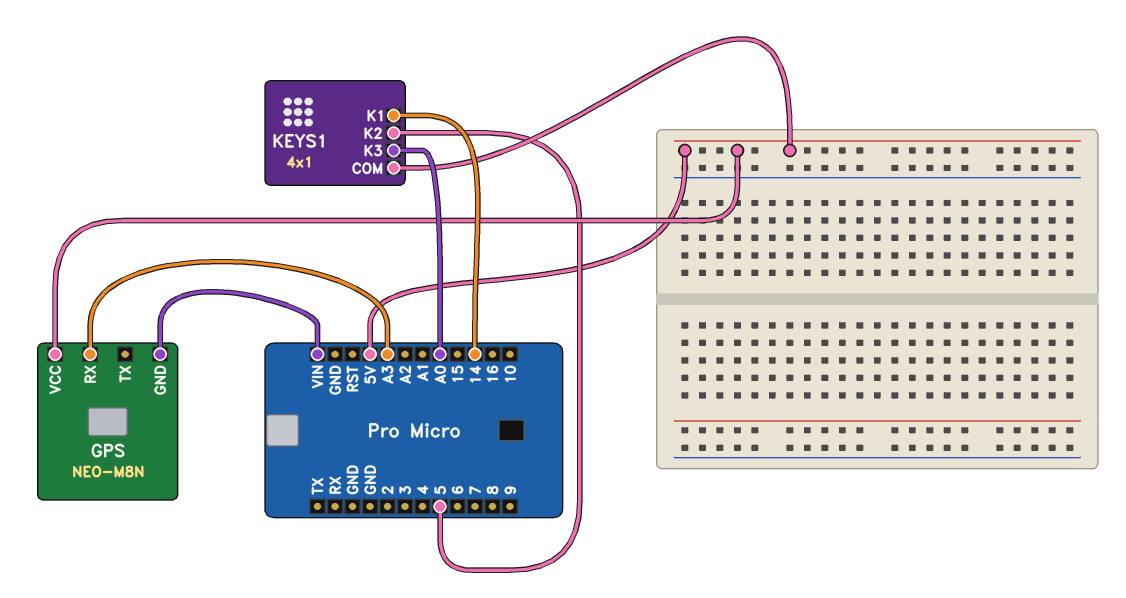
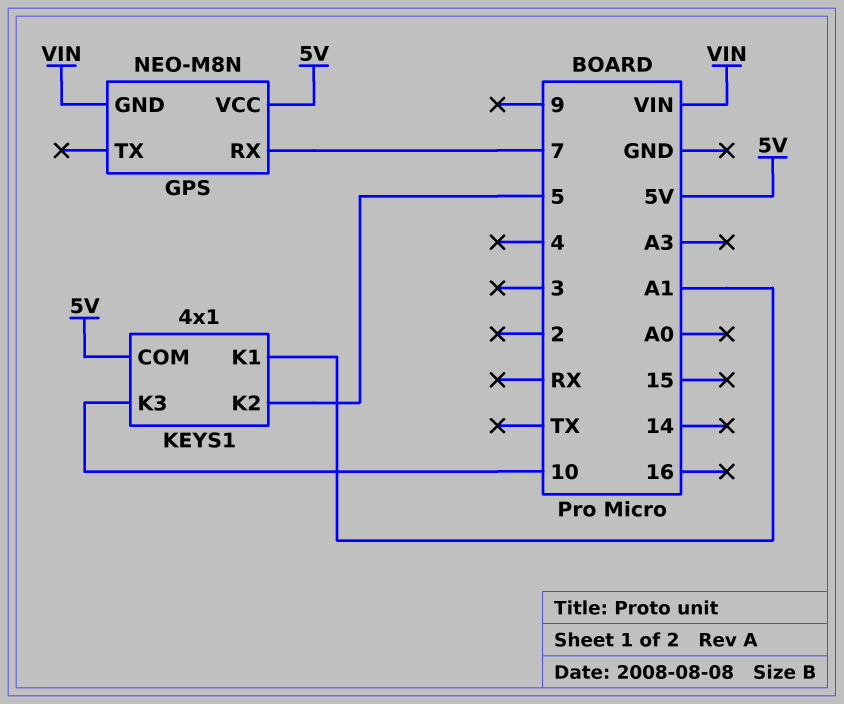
GPS pin RX: A3 -> 7
KEYS1 pin K1: 14 -> A1
KEYS1 pin K3: A0 -> 10

